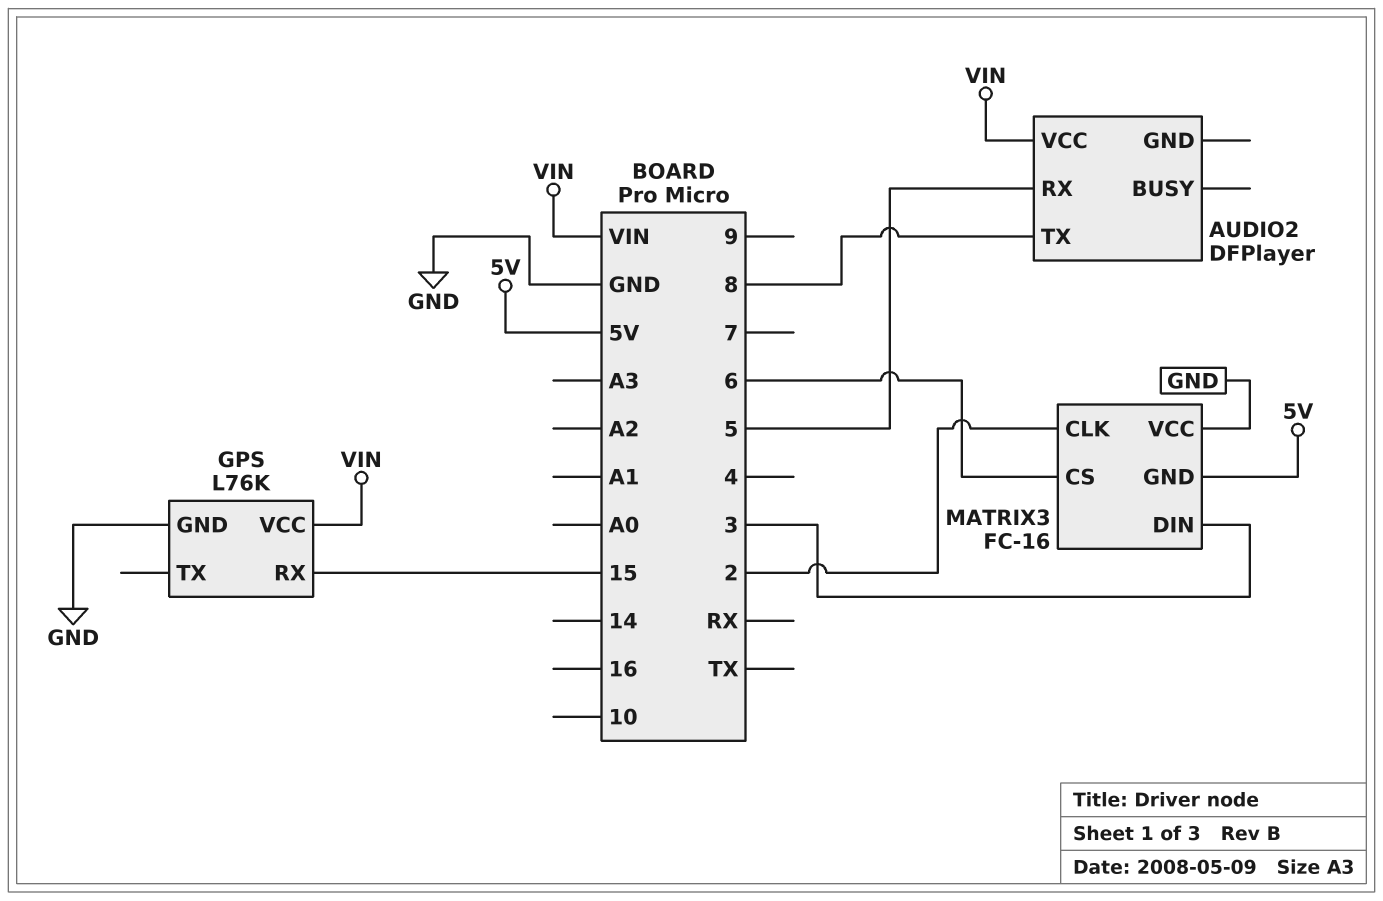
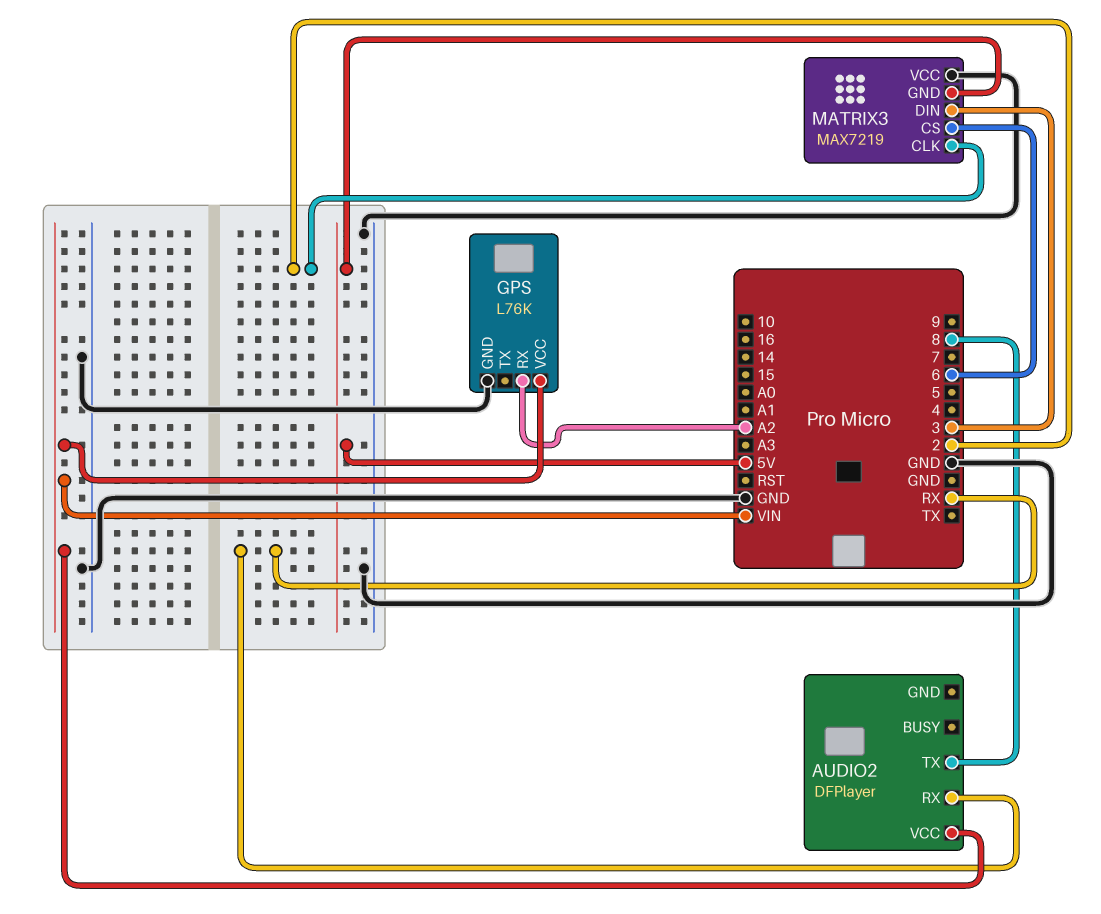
AUDIO2 pin RX: 5 -> RX
GPS pin RX: 15 -> A2
MATRIX3: FC-16 -> MAX7219

